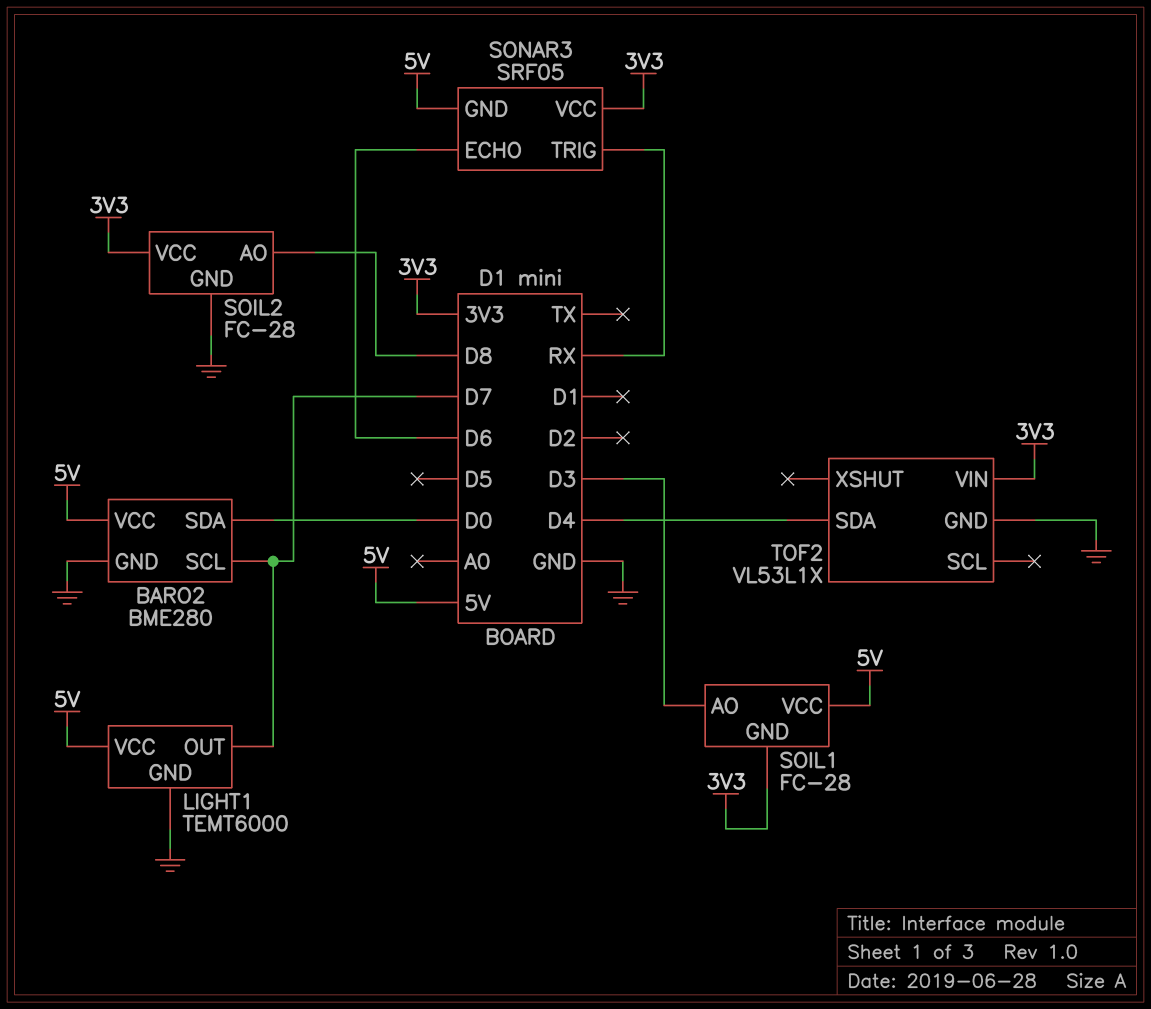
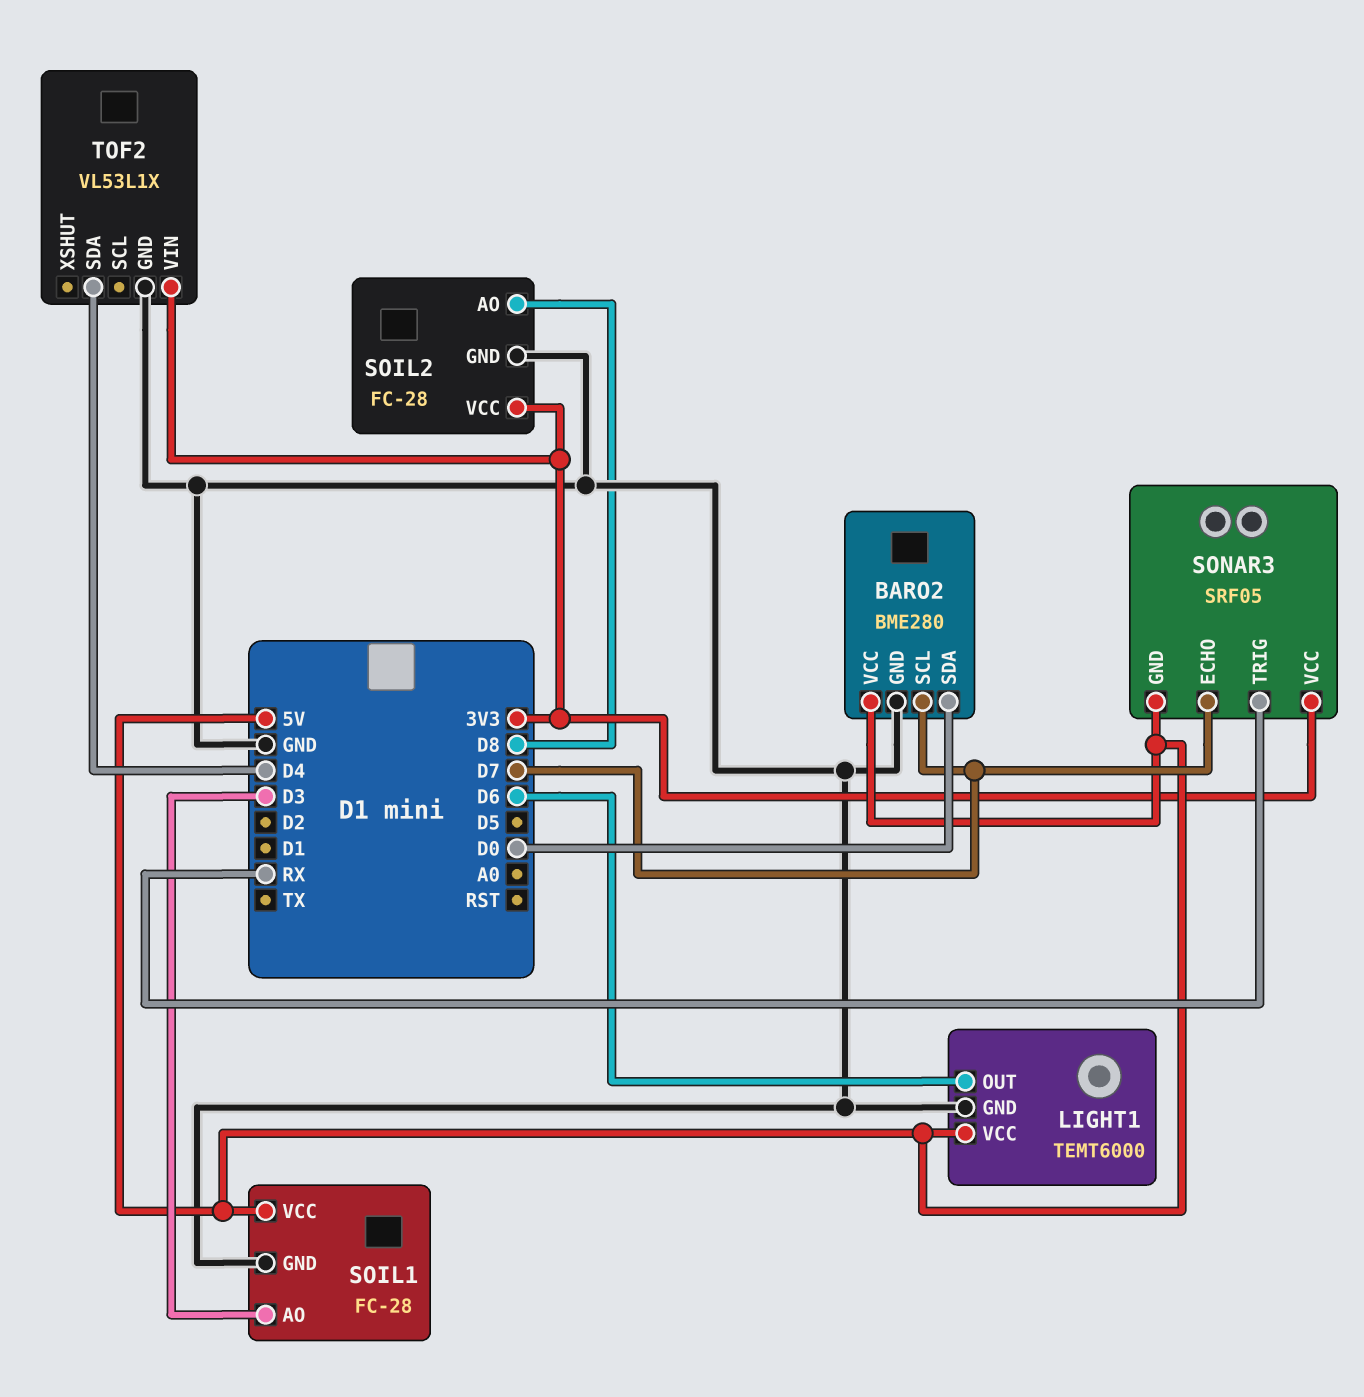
LIGHT1 pin OUT: D7 -> D6
SOIL1 pin GND: 3V3 -> GND
SONAR3 pin ECHO: D6 -> D7

